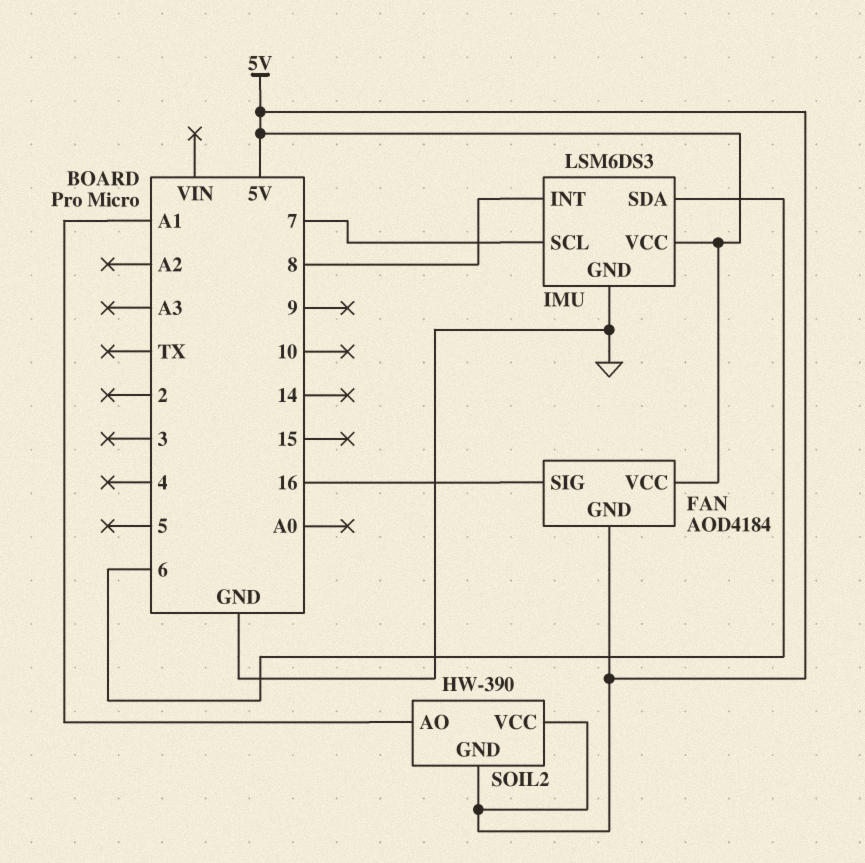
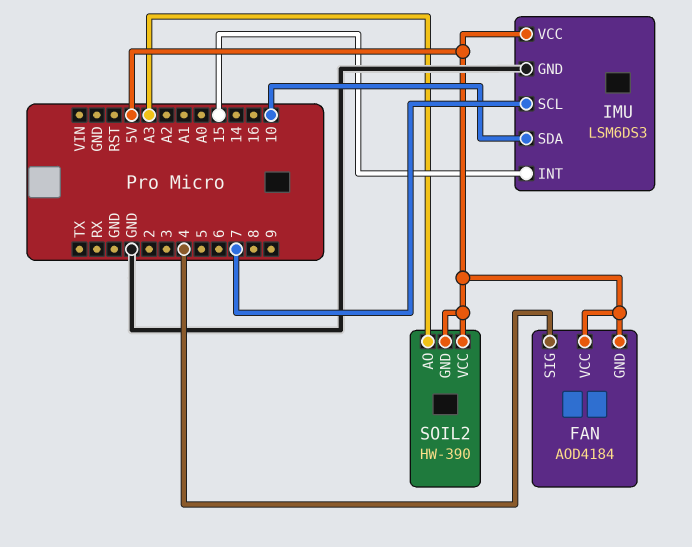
FAN pin SIG: 16 -> 4
IMU pin INT: 8 -> 15
IMU pin SDA: 6 -> 10
SOIL2 pin AO: A1 -> A3

